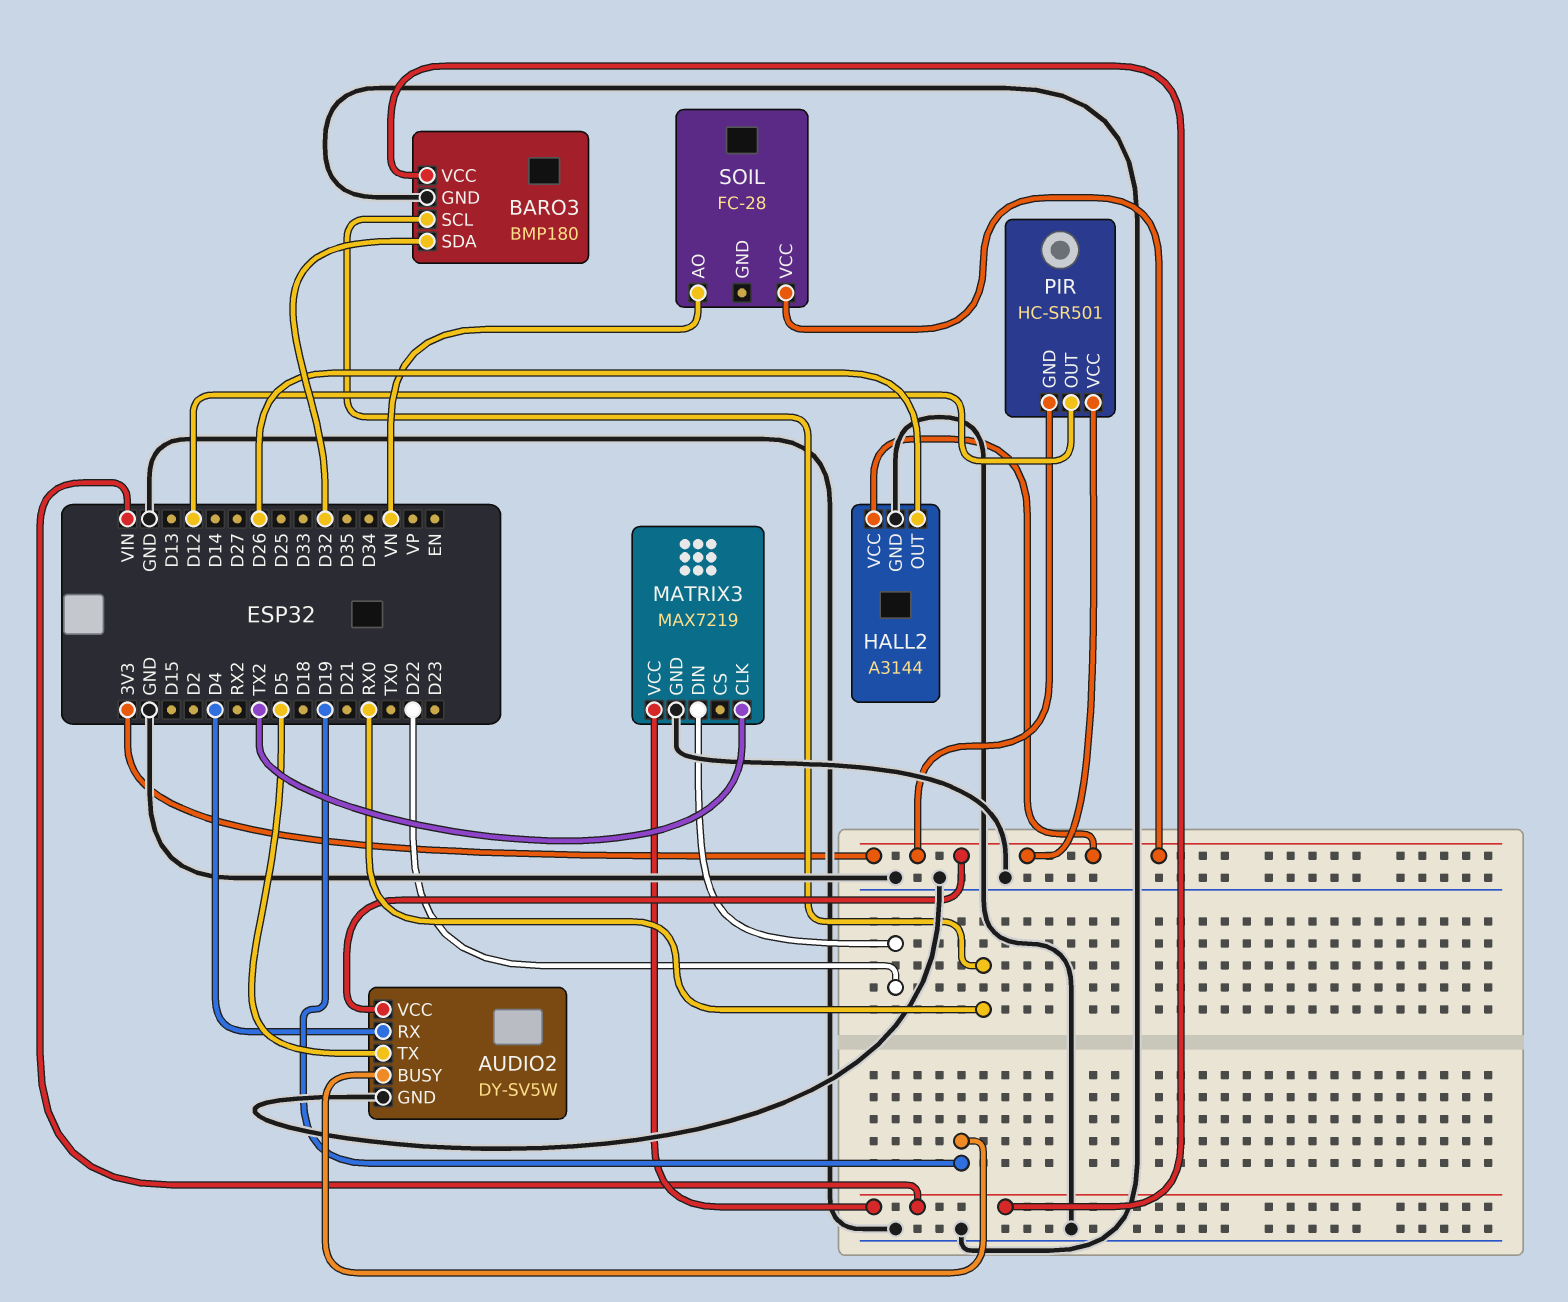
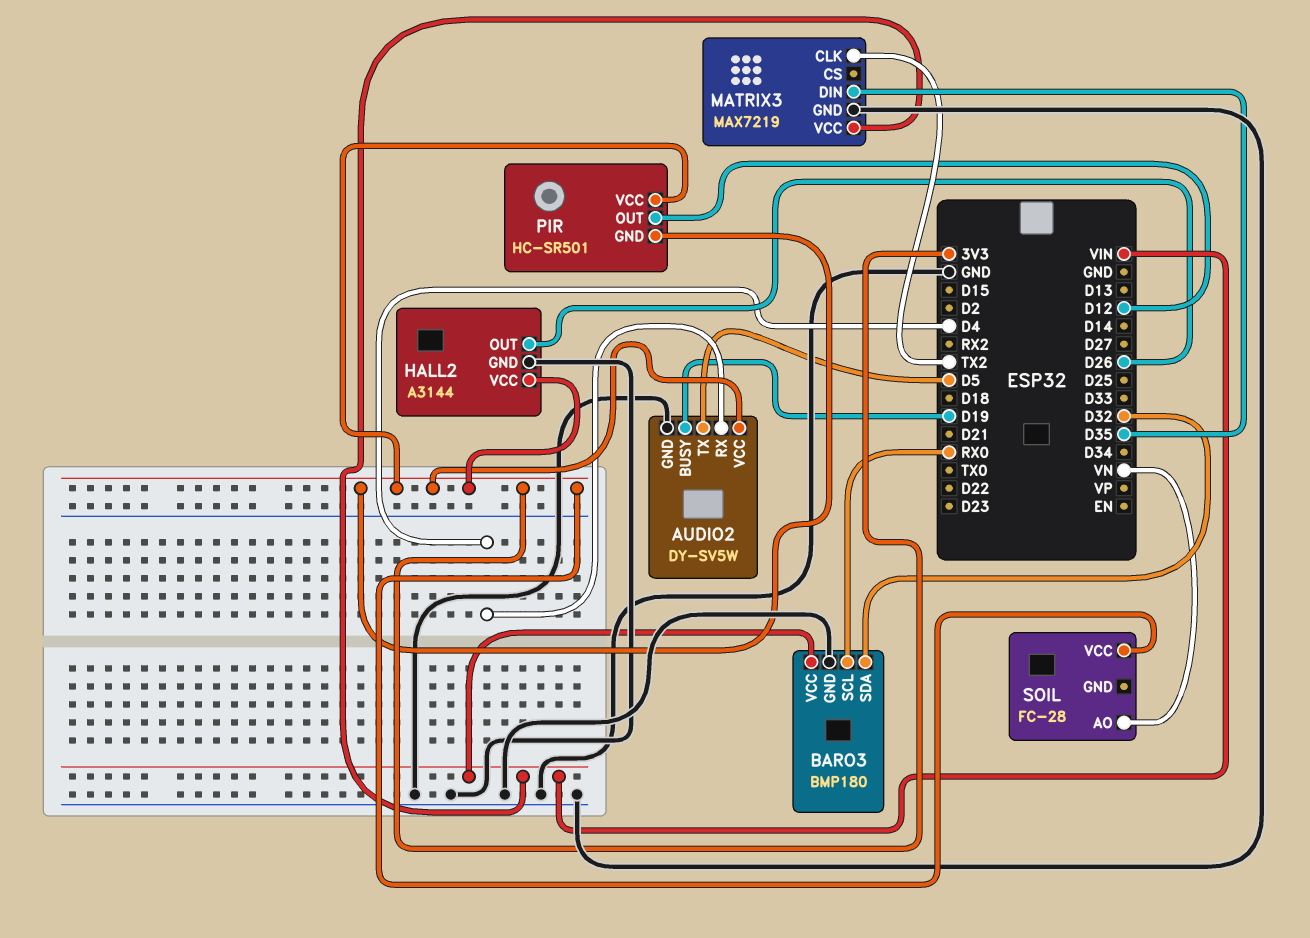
MATRIX3 pin DIN: D22 -> D35

